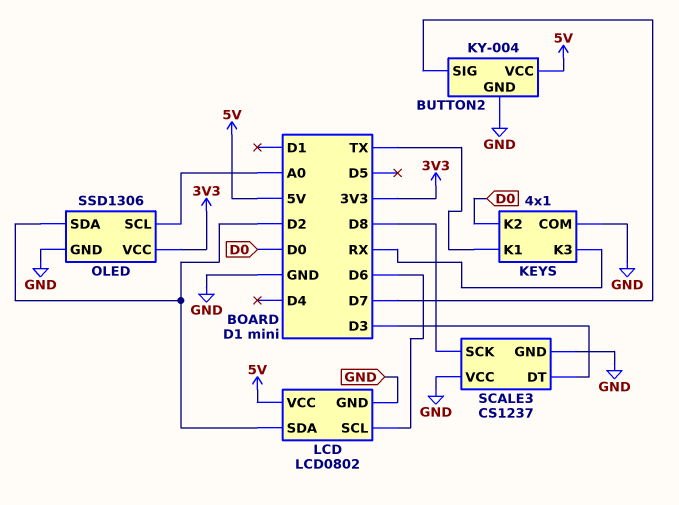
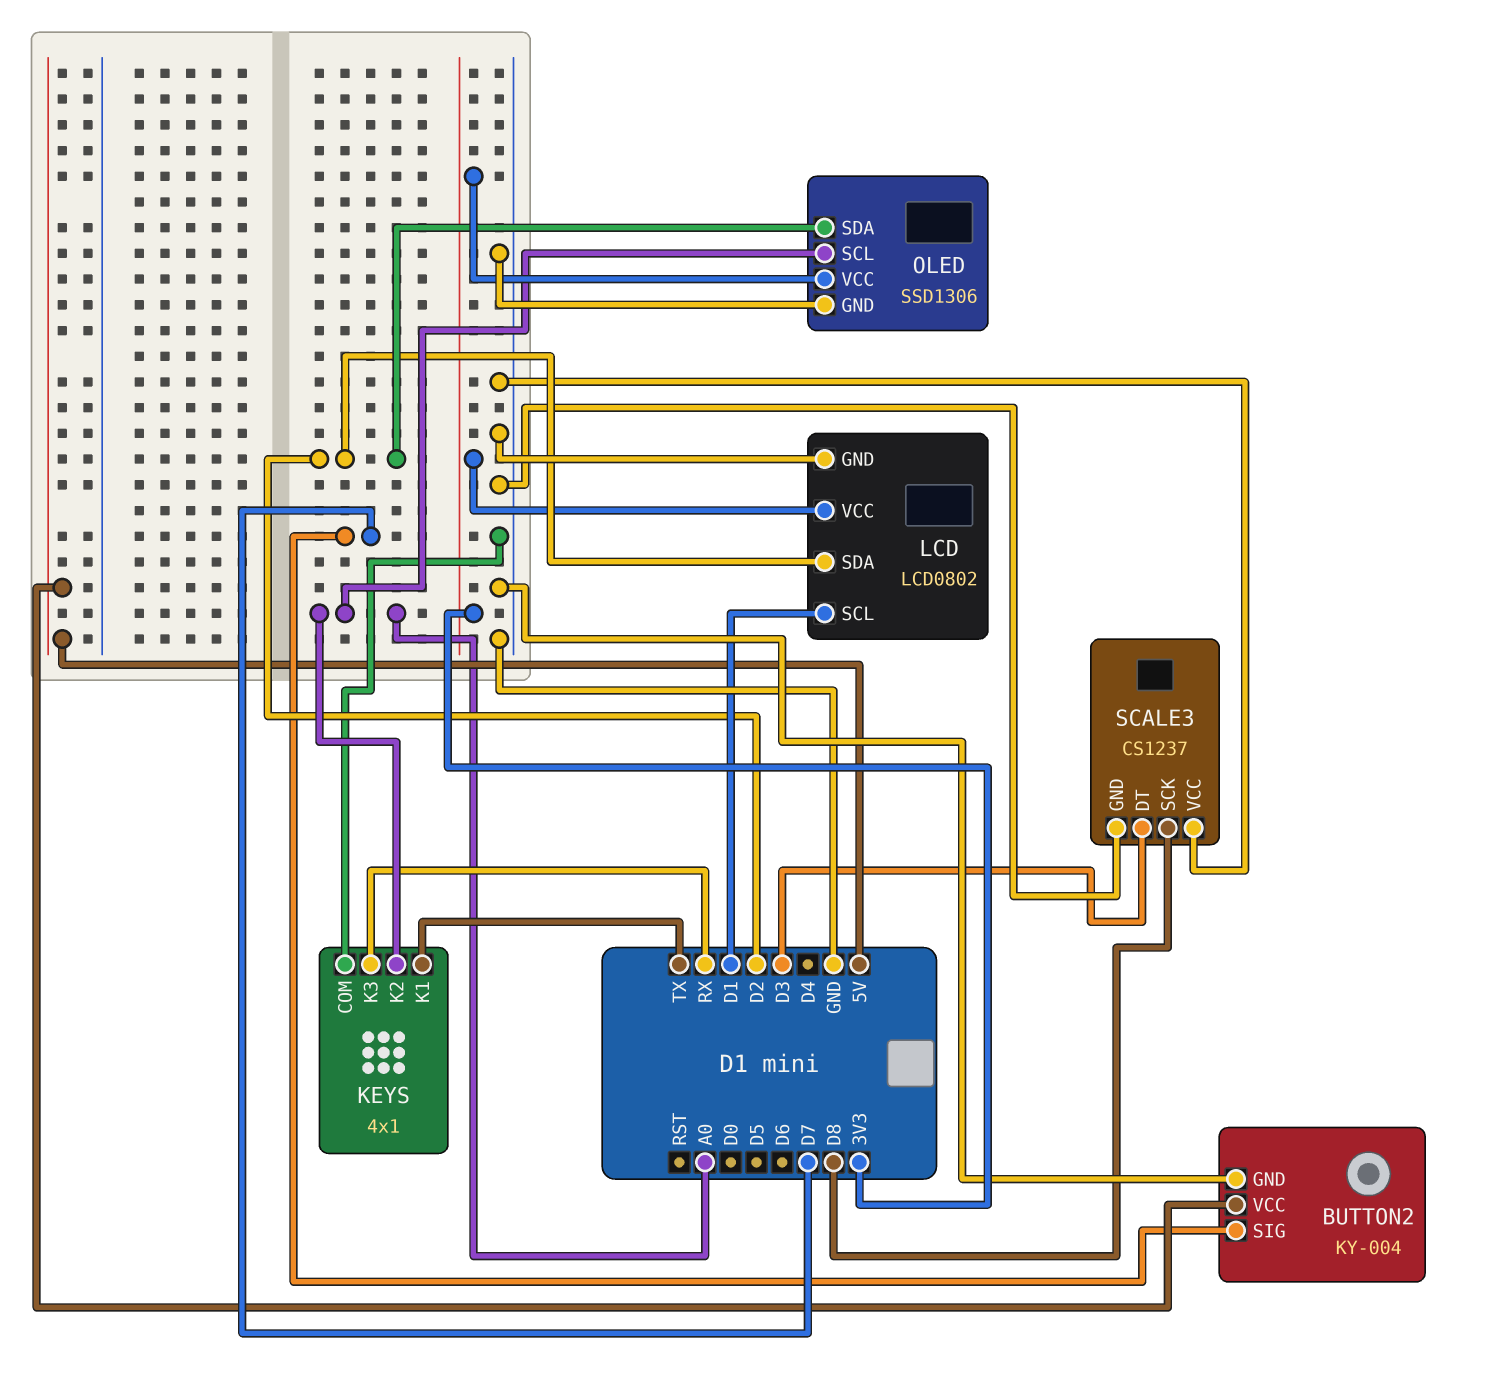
KEYS pin K2: D0 -> A0
LCD pin SCL: D6 -> D1
LCD pin VCC: 5V -> 3V3

